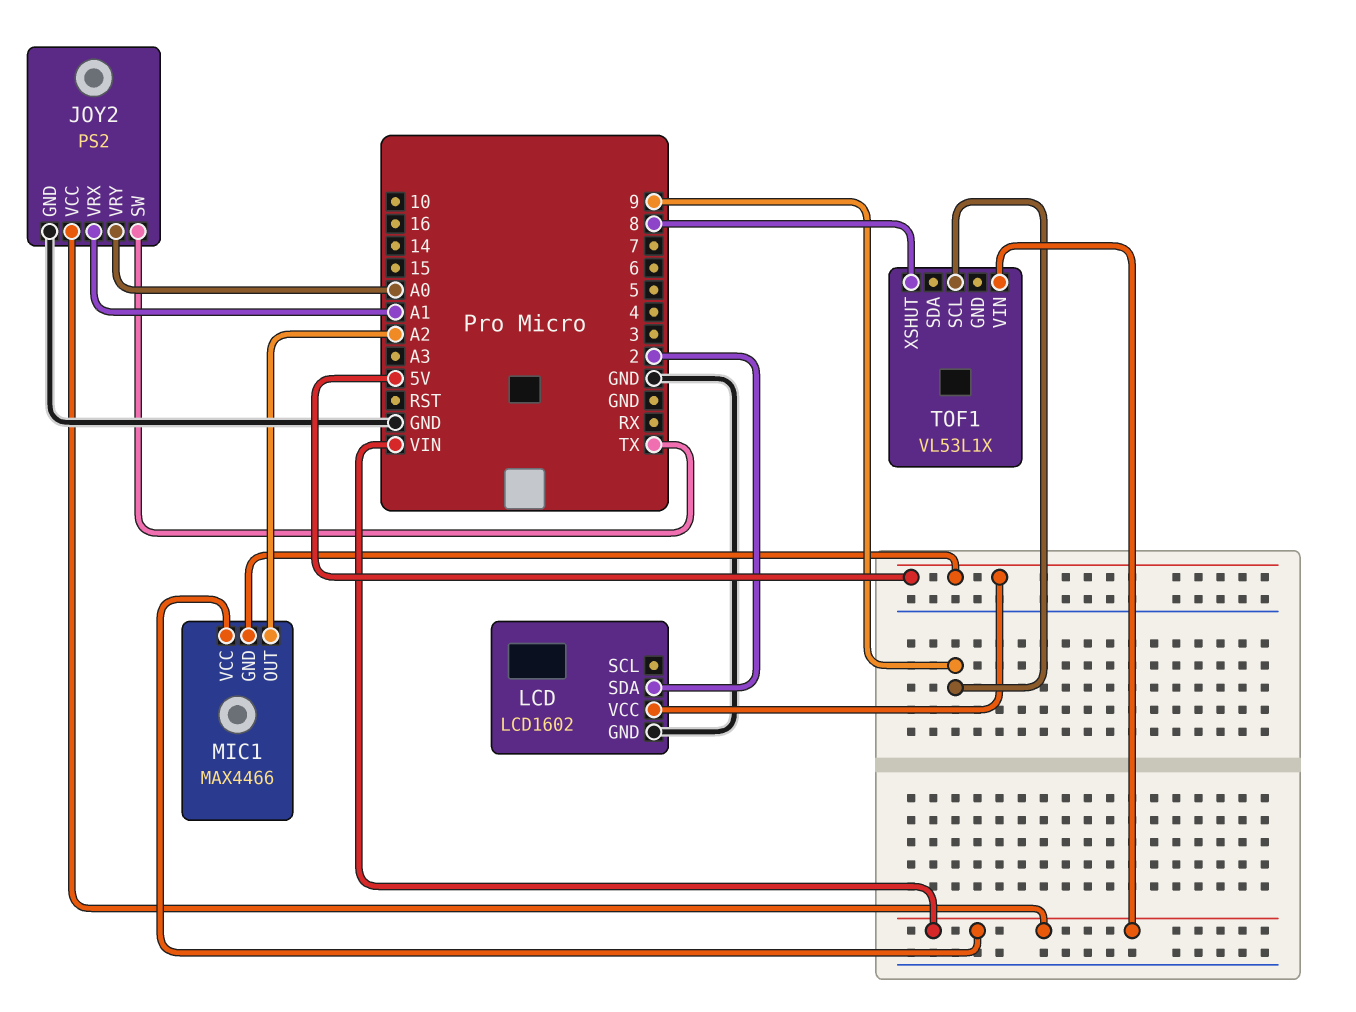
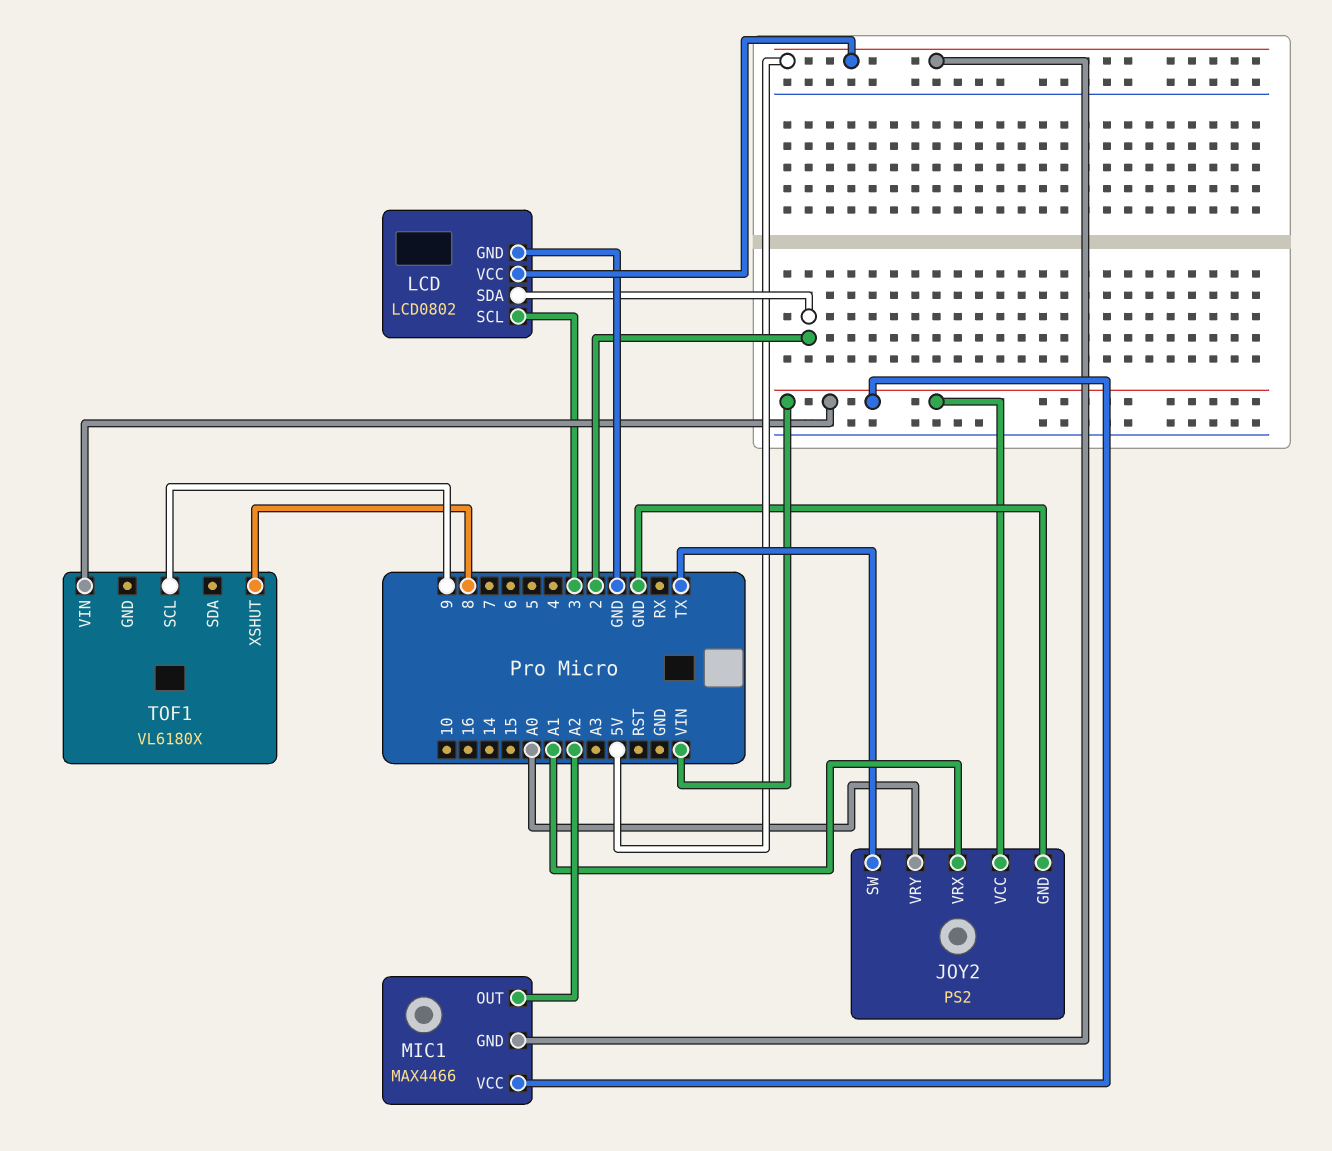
LCD: LCD1602 -> LCD0802
LCD pin SCL: none -> 3
TOF1: VL53L1X -> VL6180X

